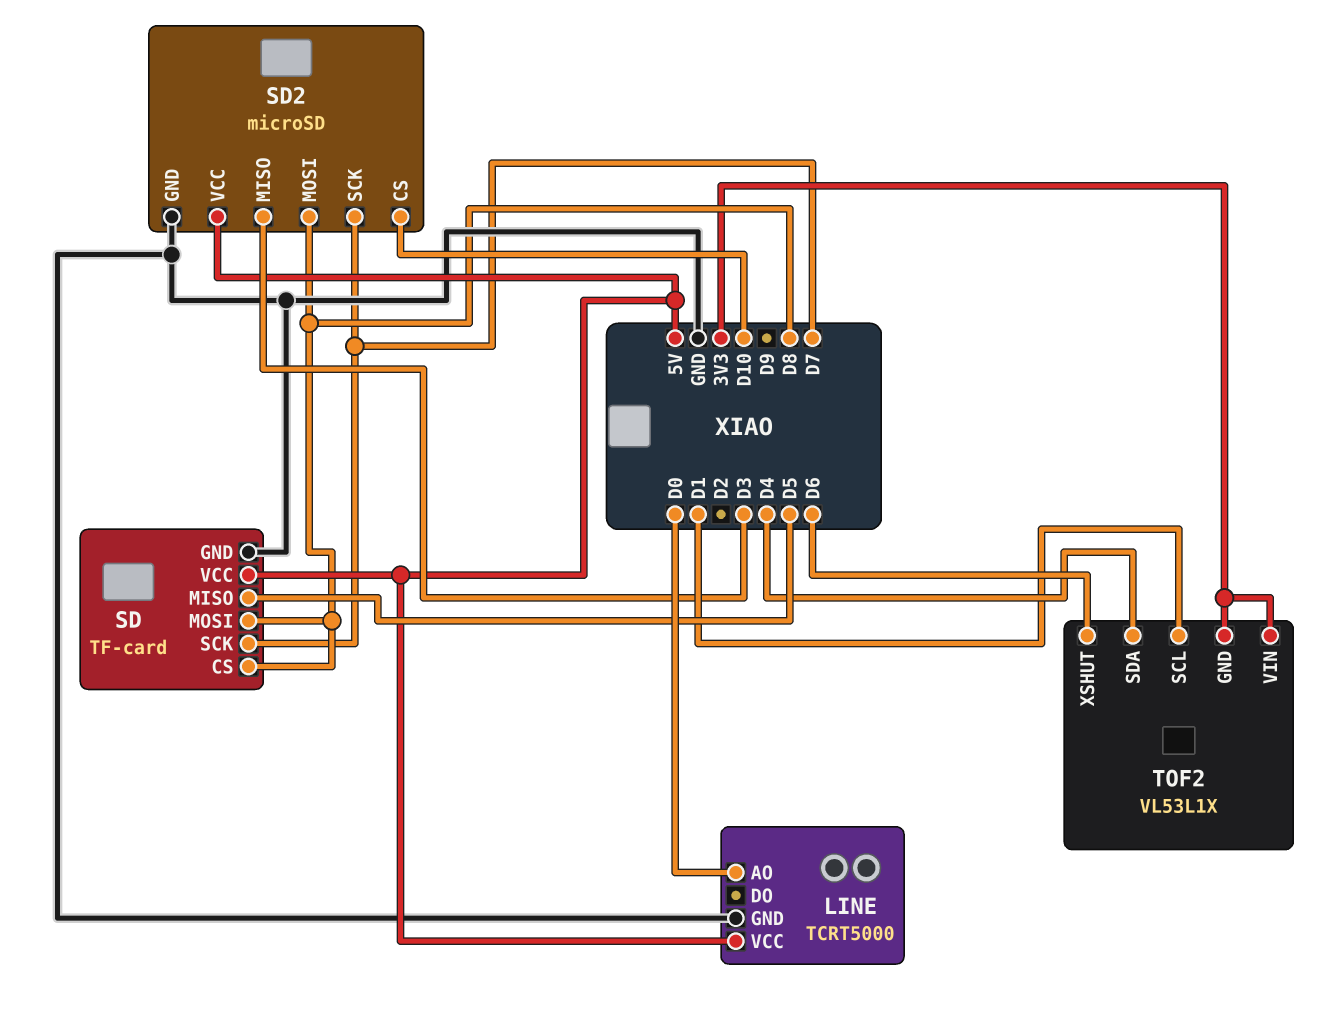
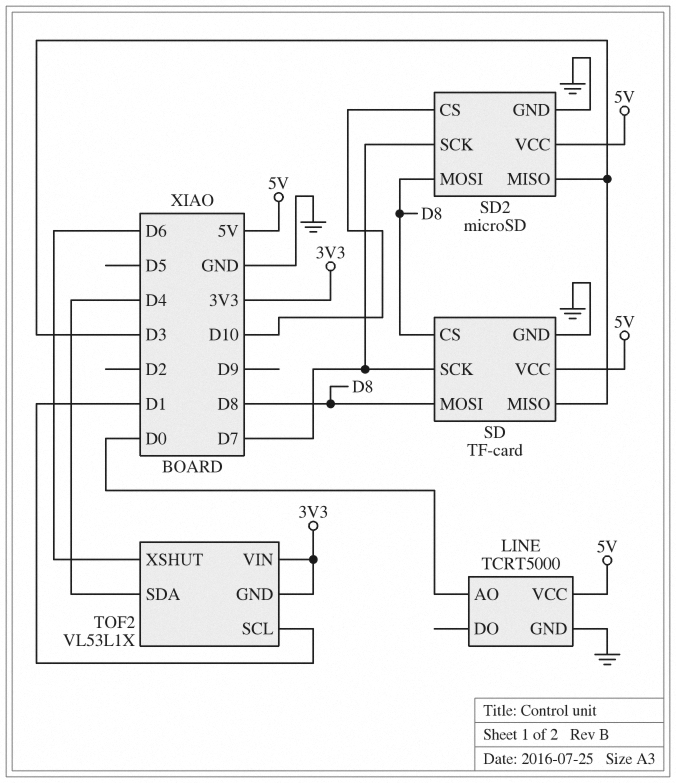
SD pin MISO: D5 -> D3

